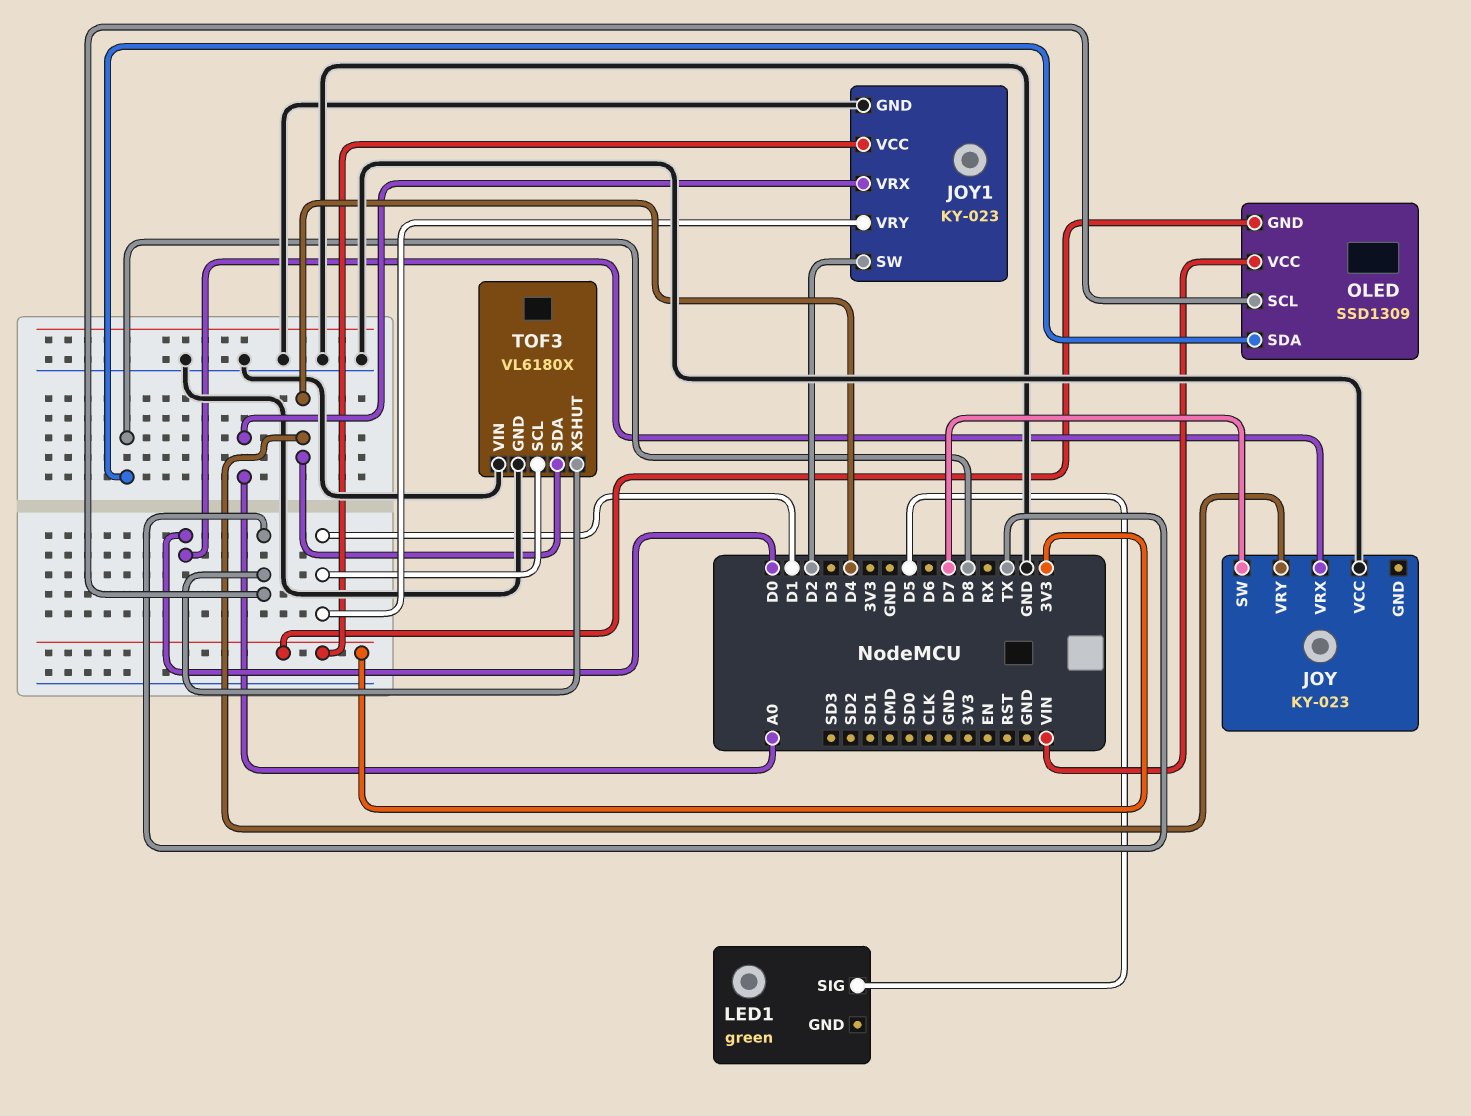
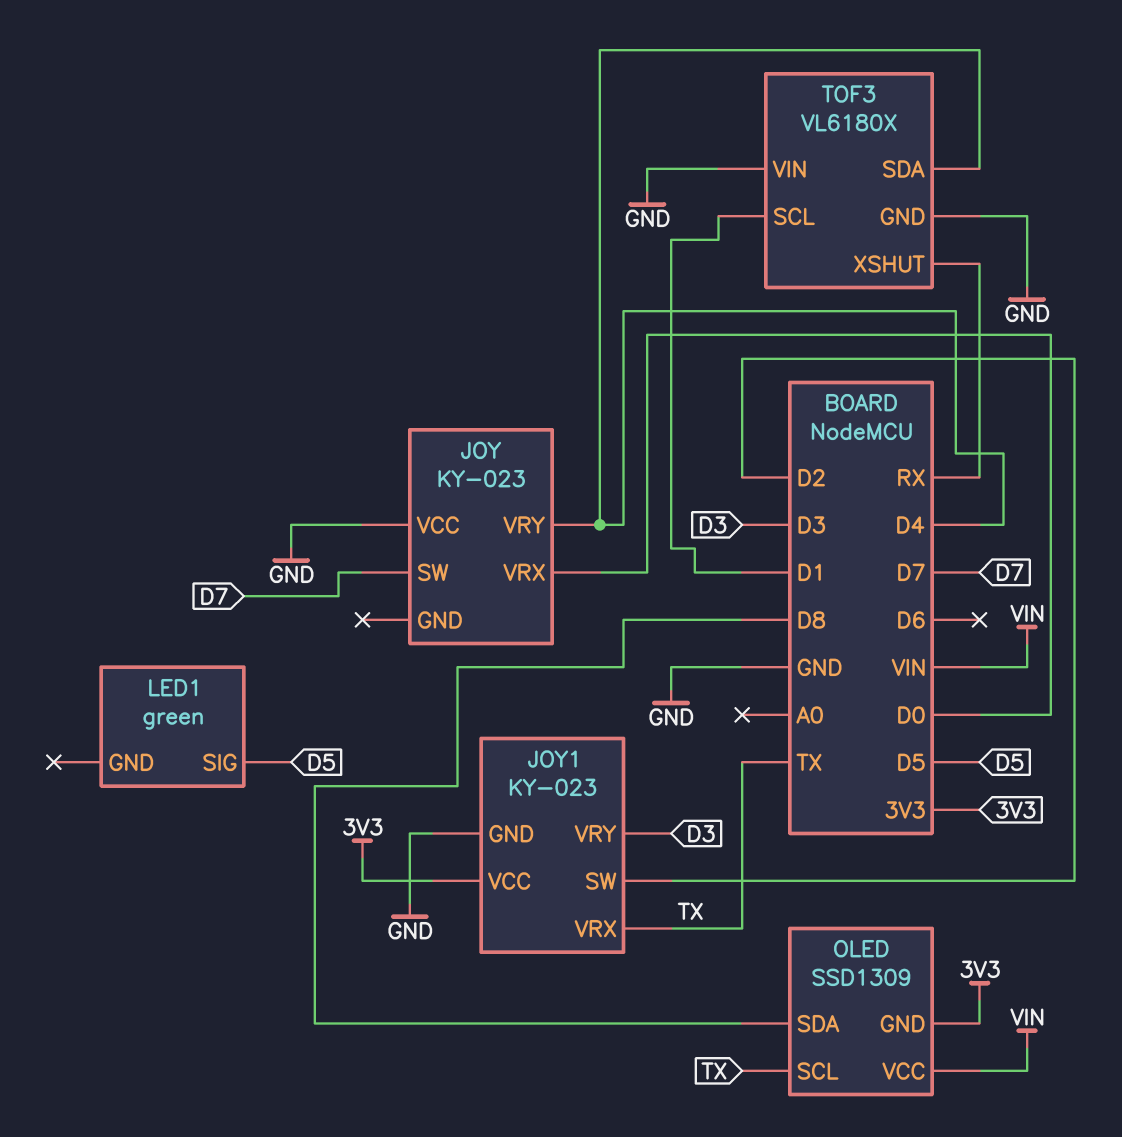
JOY1 pin VRX: A0 -> TX
JOY1 pin VRY: D1 -> D3
TOF3 pin XSHUT: TX -> RX

